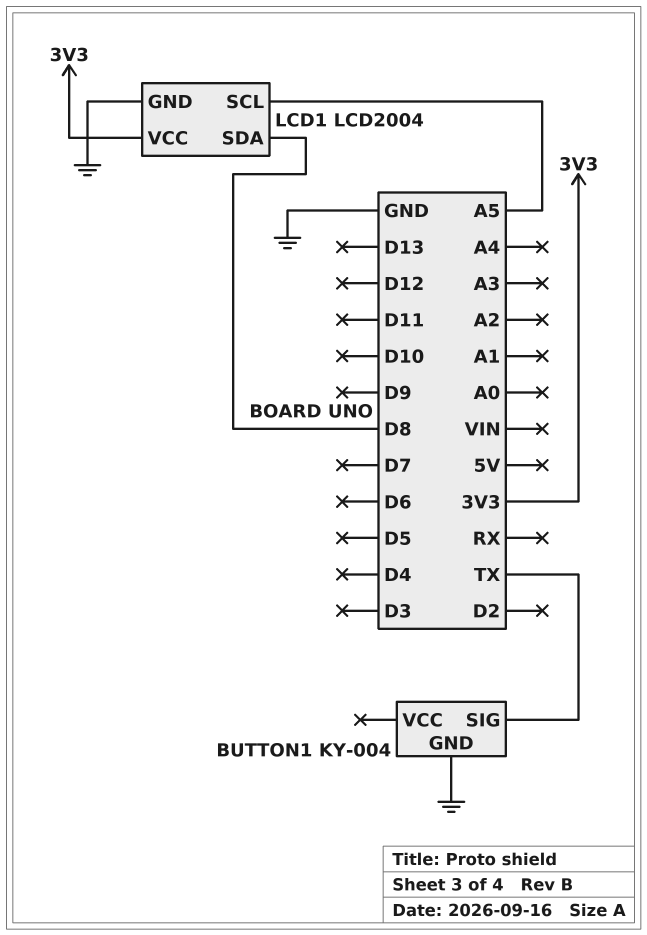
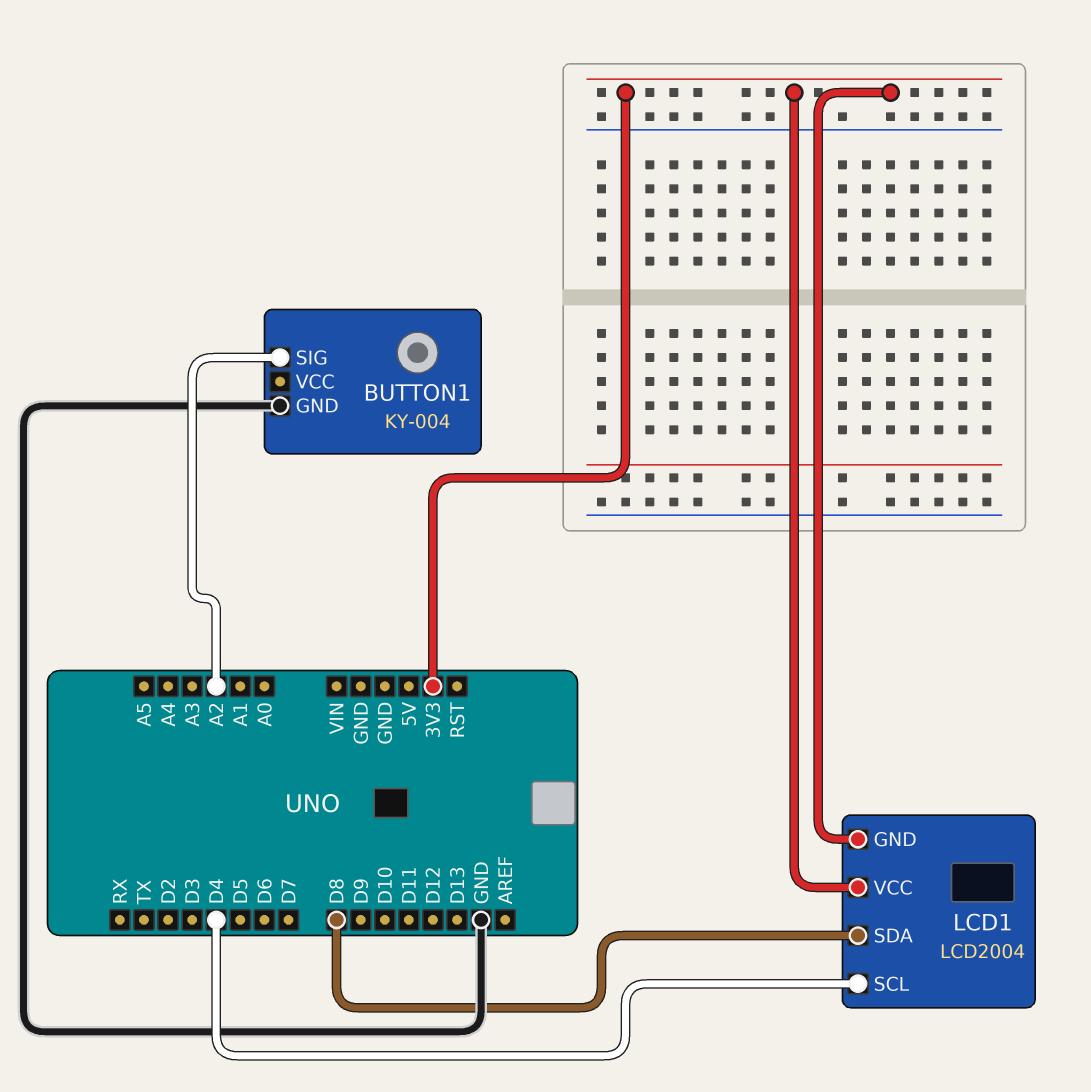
BUTTON1 pin SIG: TX -> A2
LCD1 pin GND: GND -> 3V3
LCD1 pin SCL: A5 -> D4

